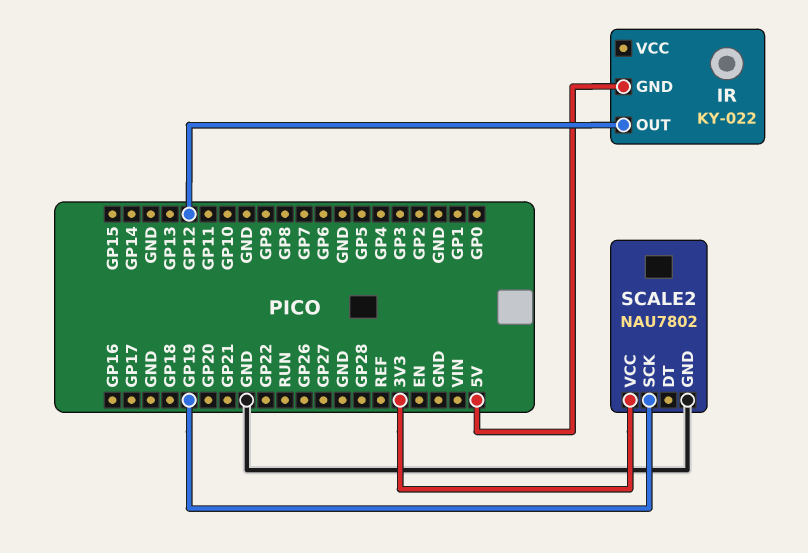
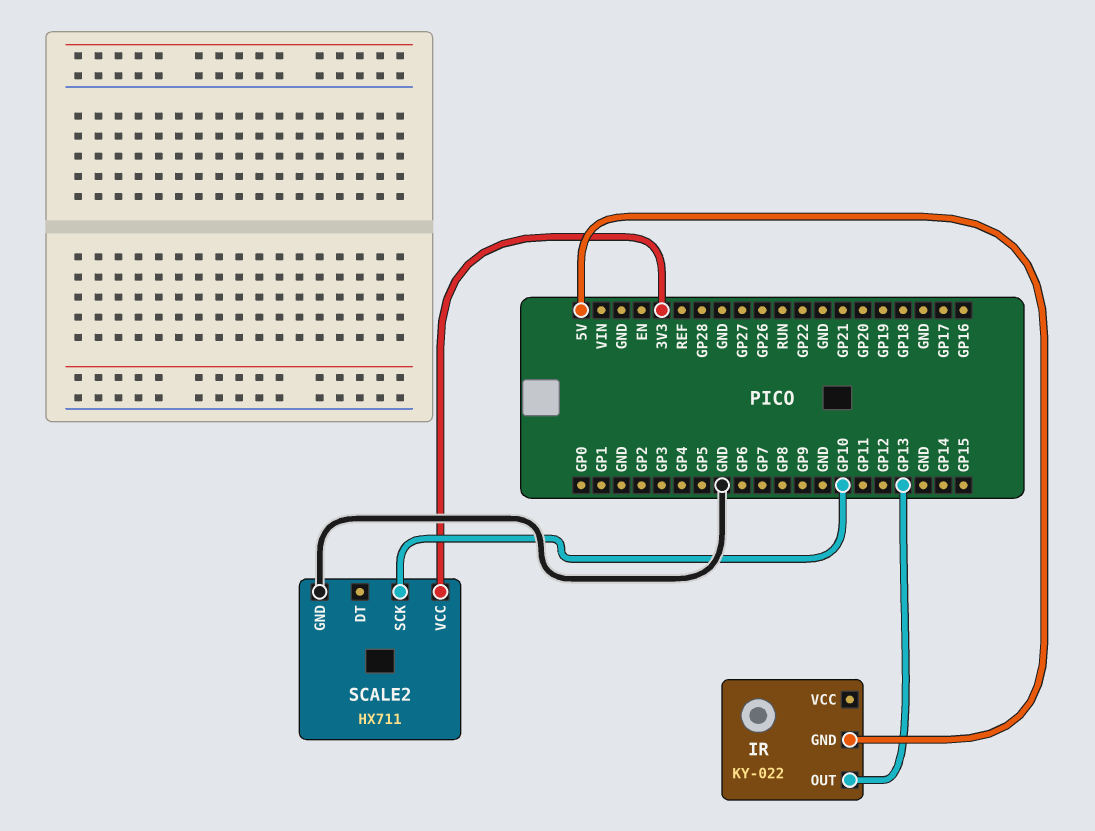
IR pin OUT: GP12 -> GP13
SCALE2: NAU7802 -> HX711
SCALE2 pin SCK: GP19 -> GP10

